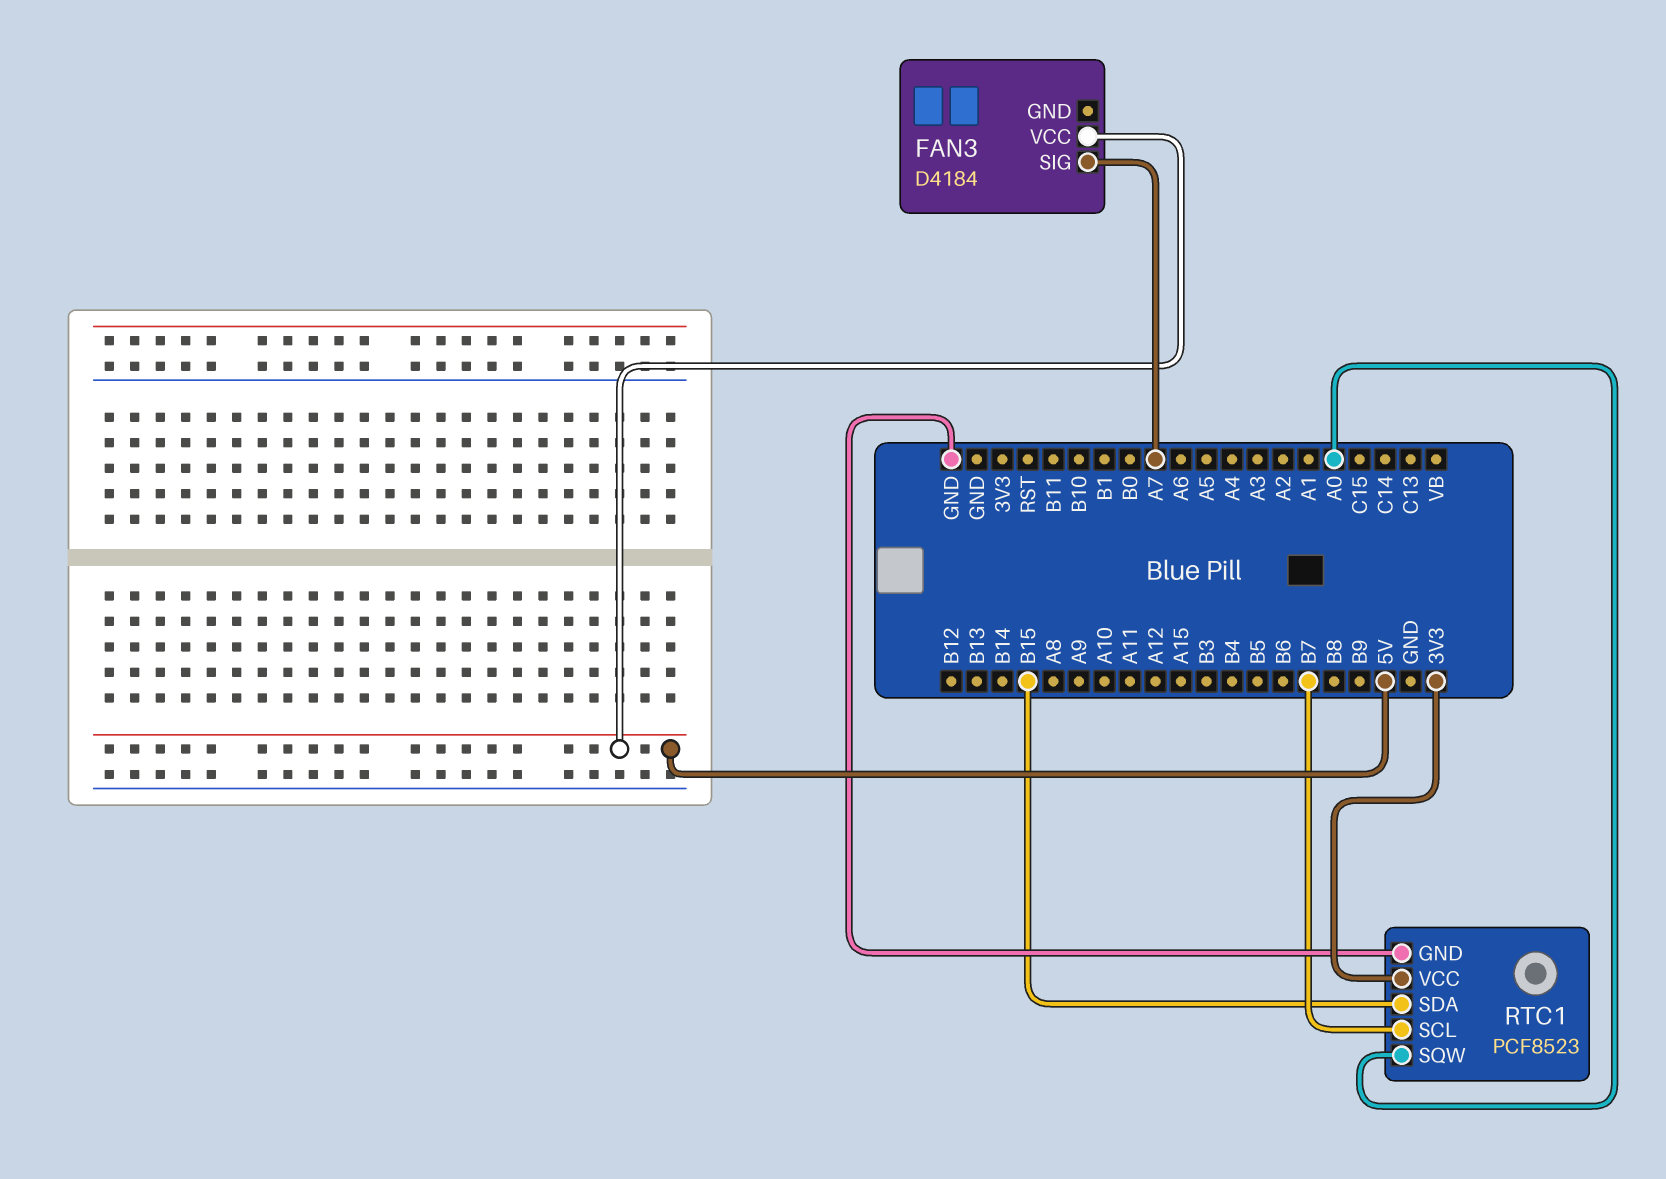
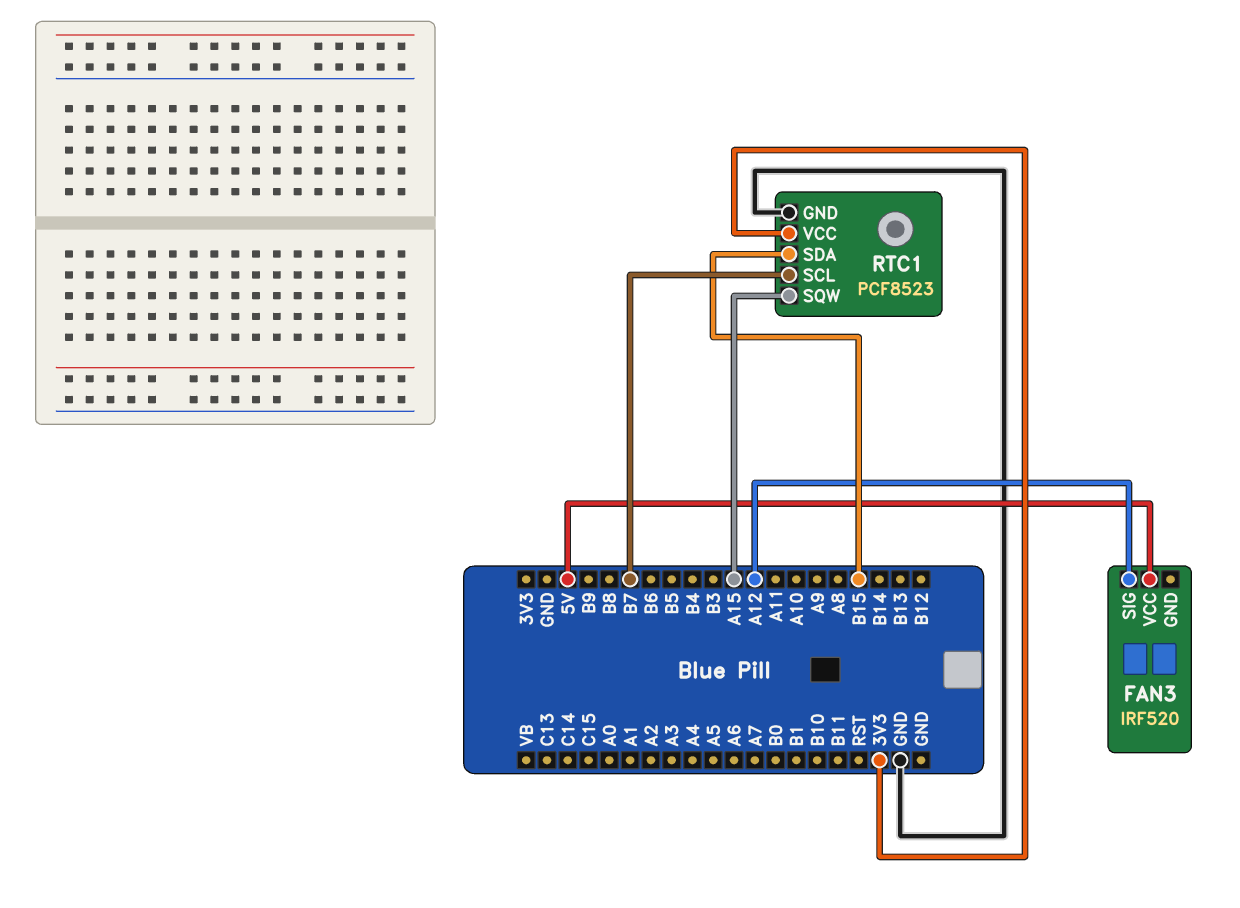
FAN3: D4184 -> IRF520
FAN3 pin SIG: A7 -> A12
RTC1 pin SQW: A0 -> A15

